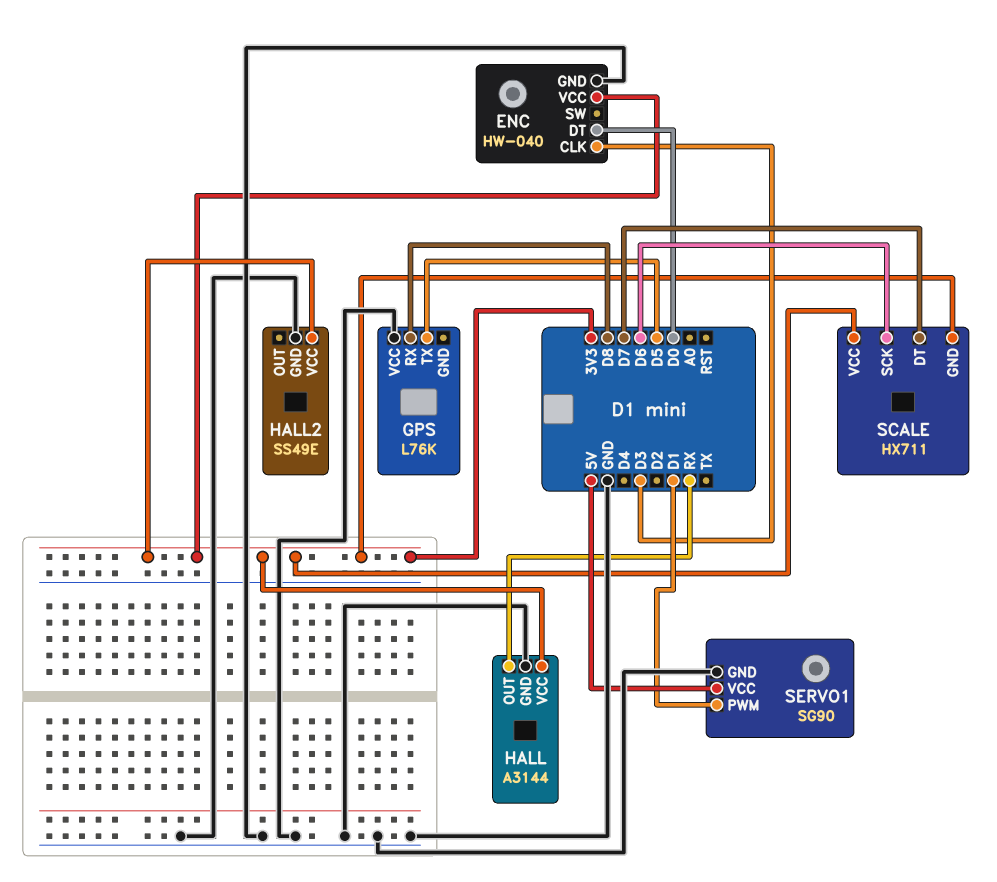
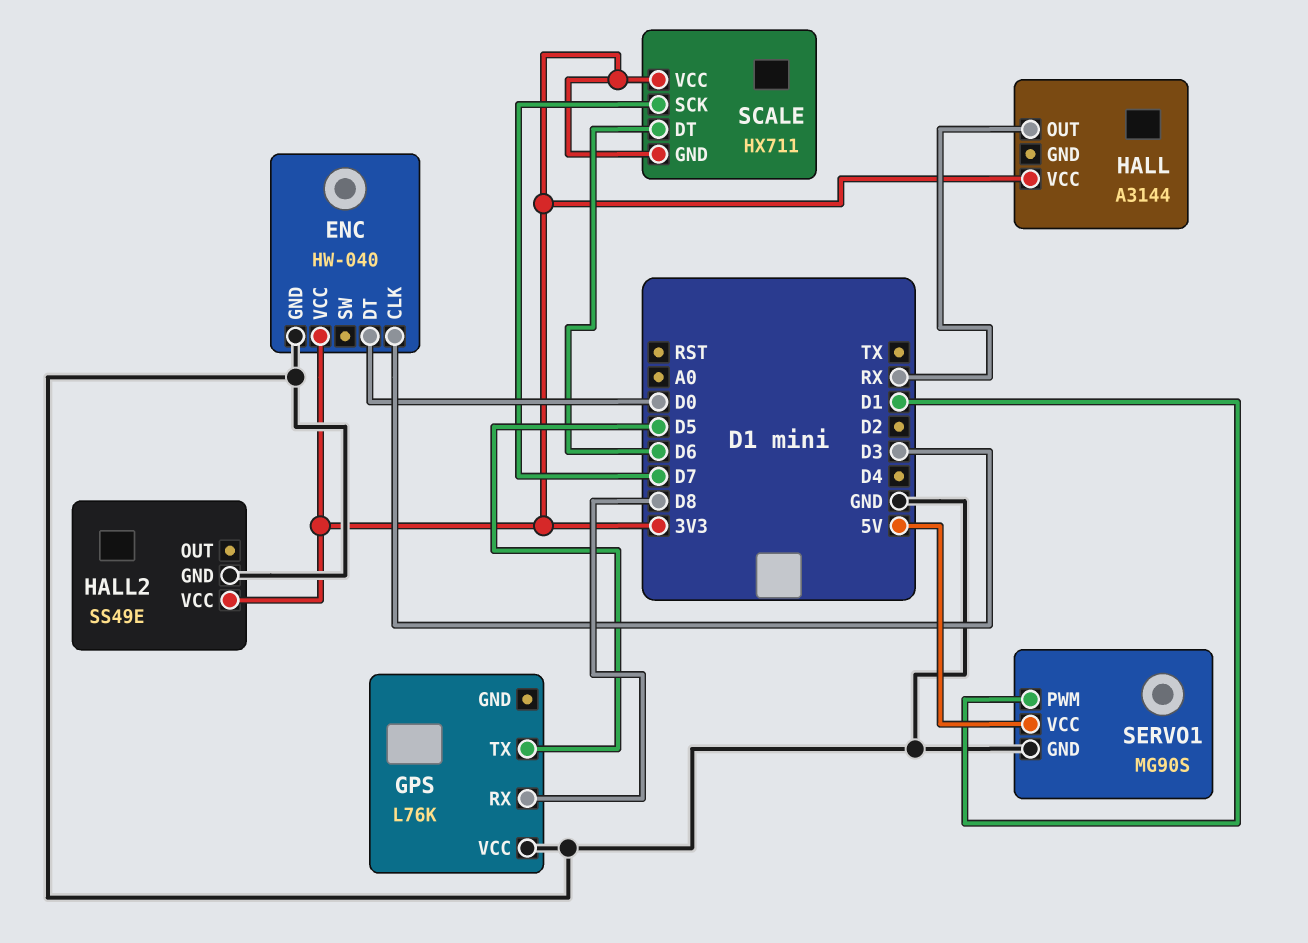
HALL pin GND: GND -> none
SCALE pin DT: D7 -> D6
SCALE pin SCK: D6 -> D7
SERVO1: SG90 -> MG90S

